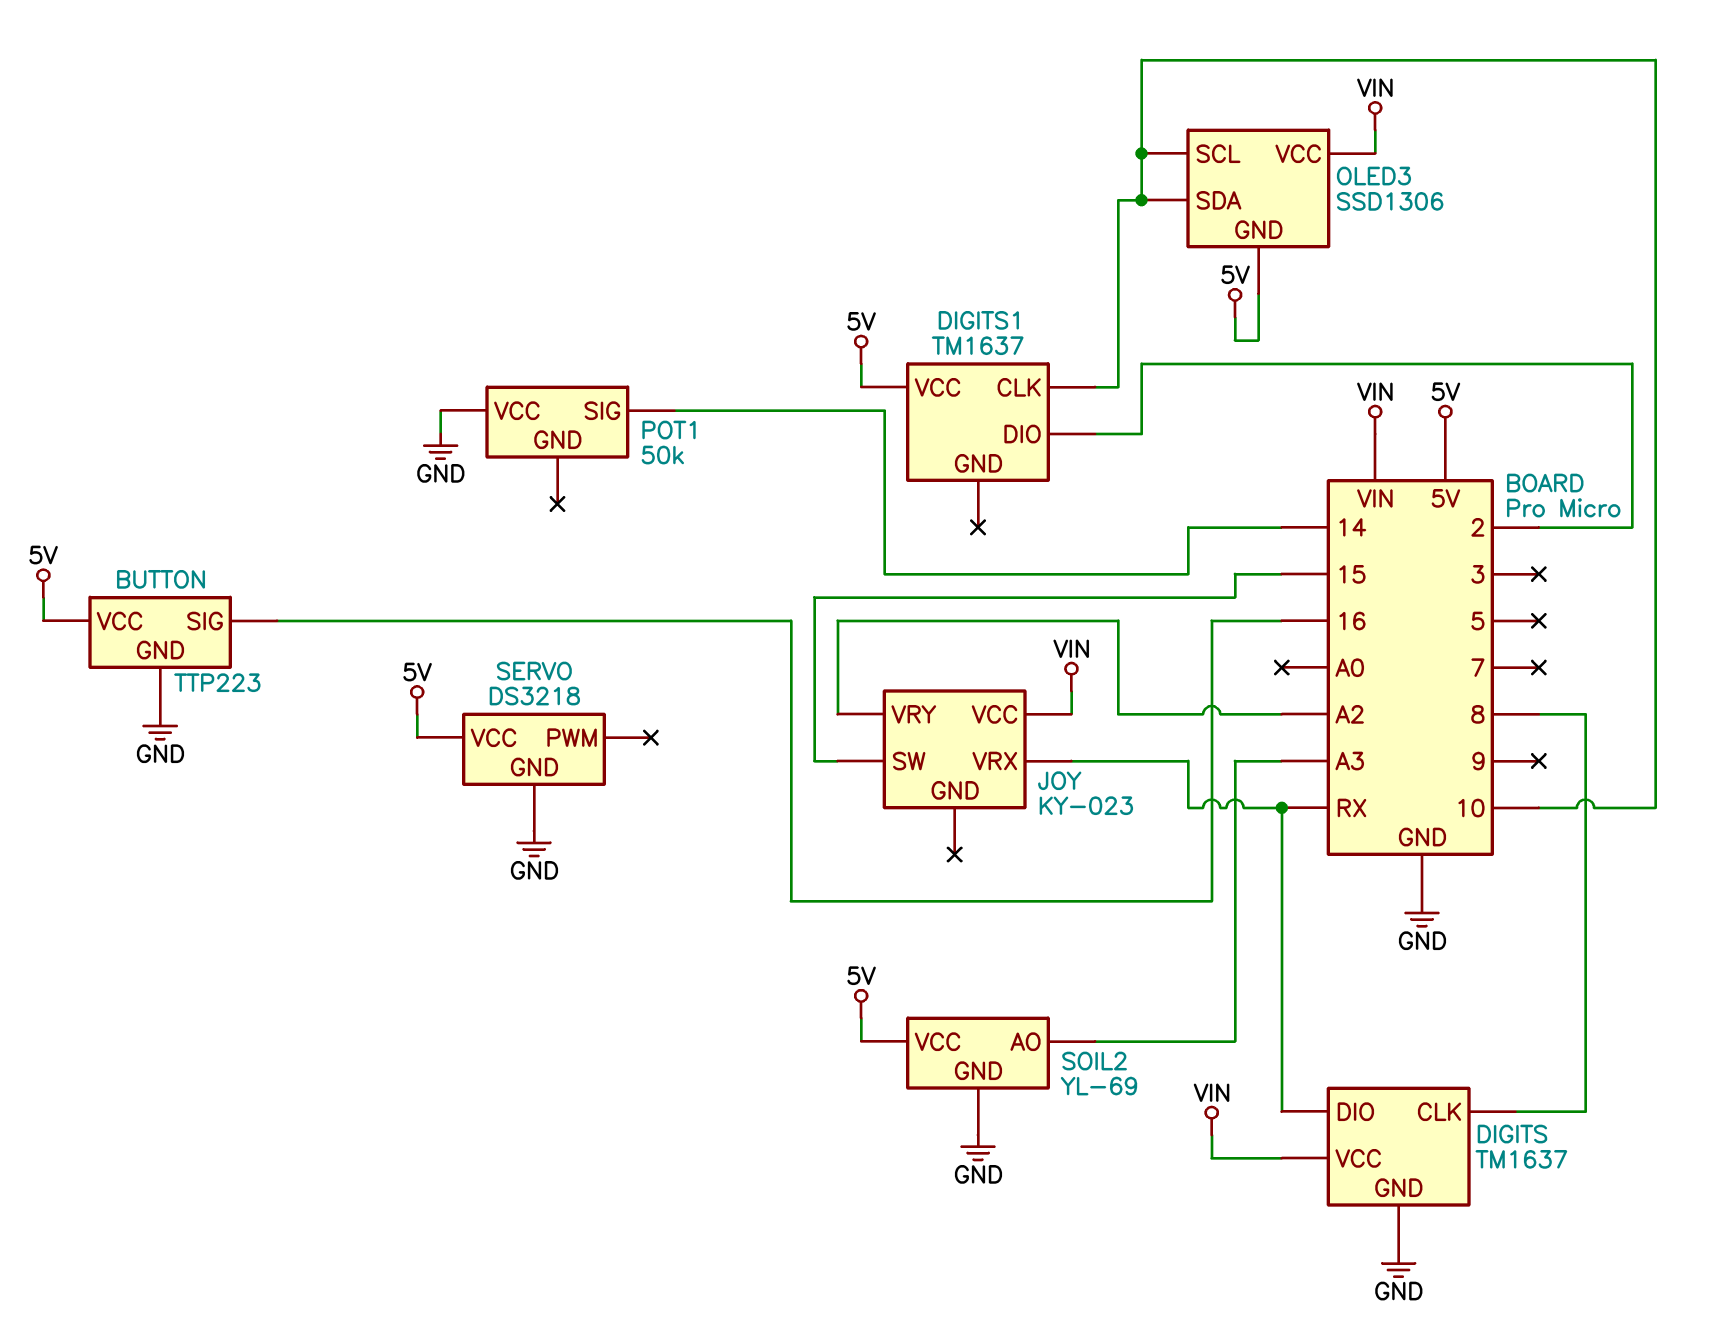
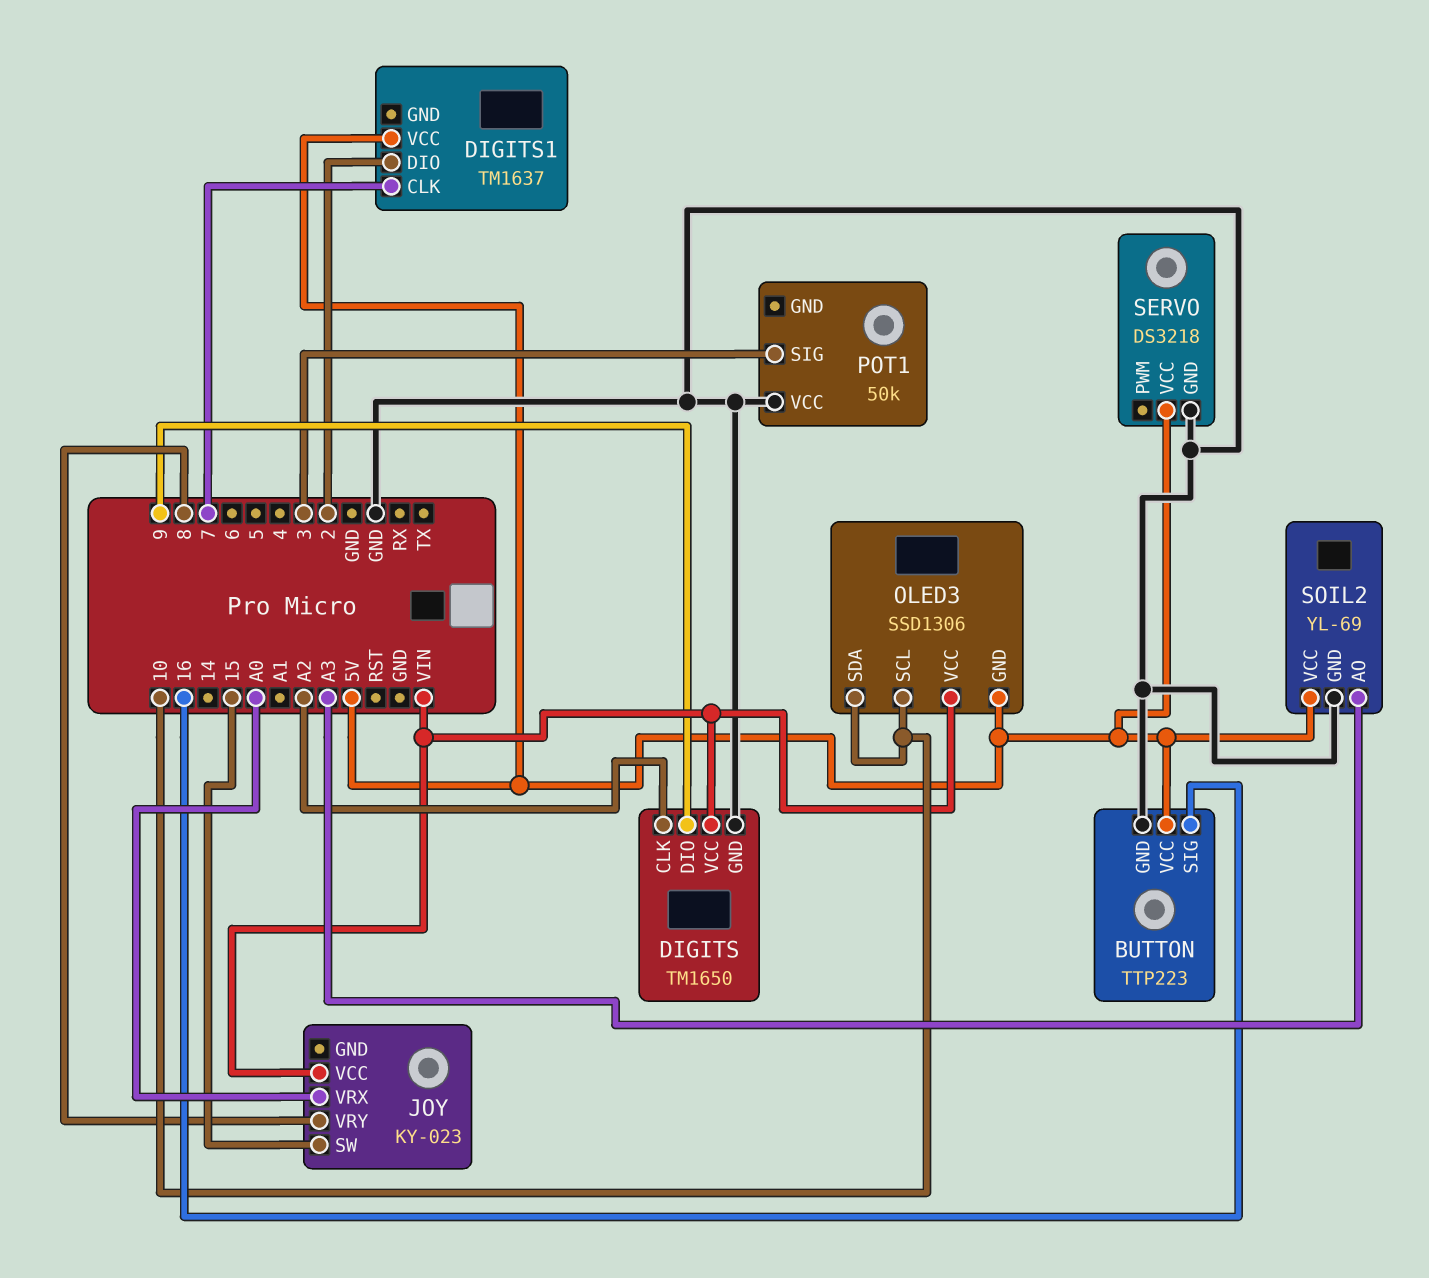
DIGITS: TM1637 -> TM1650
DIGITS pin CLK: 8 -> A2
DIGITS pin DIO: RX -> 9
DIGITS1 pin CLK: 10 -> 7
JOY pin VRX: RX -> A0
JOY pin VRY: A2 -> 8
POT1 pin SIG: 14 -> 3

